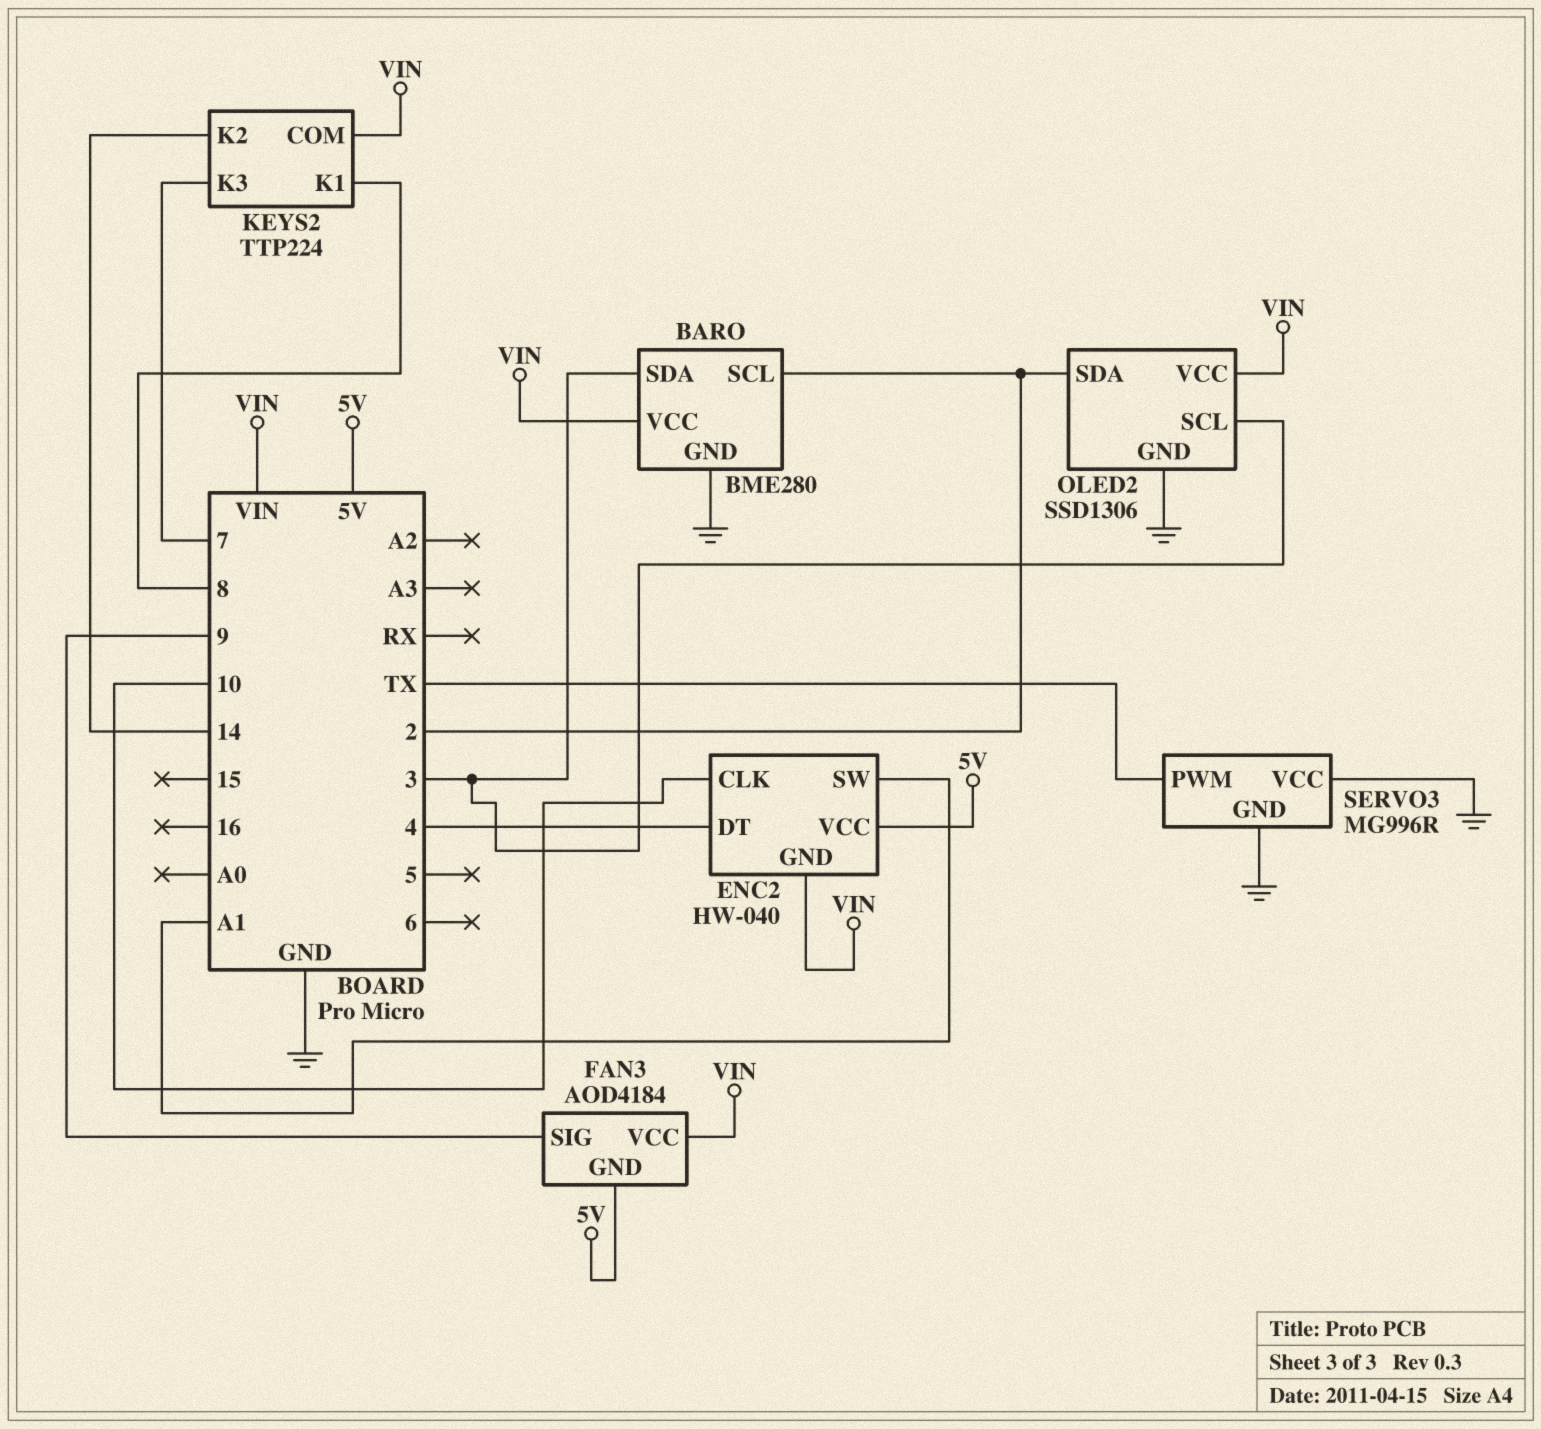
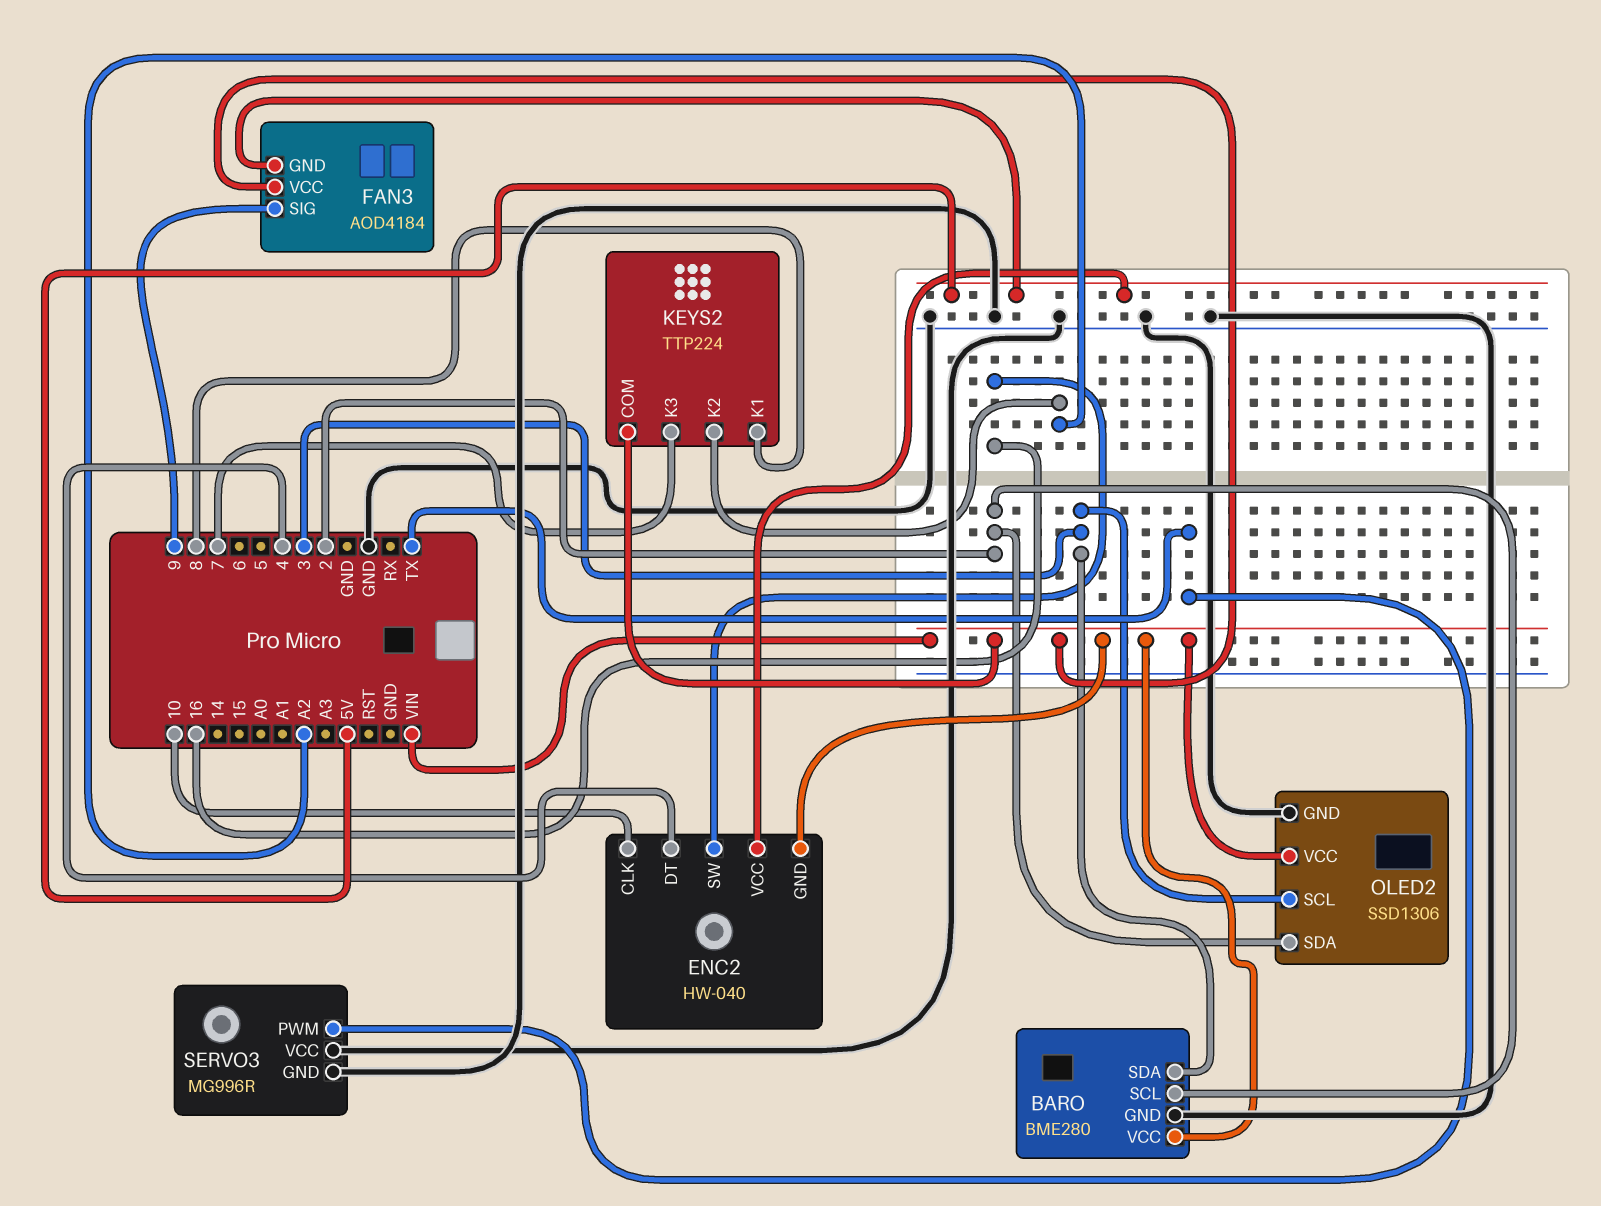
ENC2 pin SW: A1 -> 16
KEYS2 pin K2: 14 -> A2

